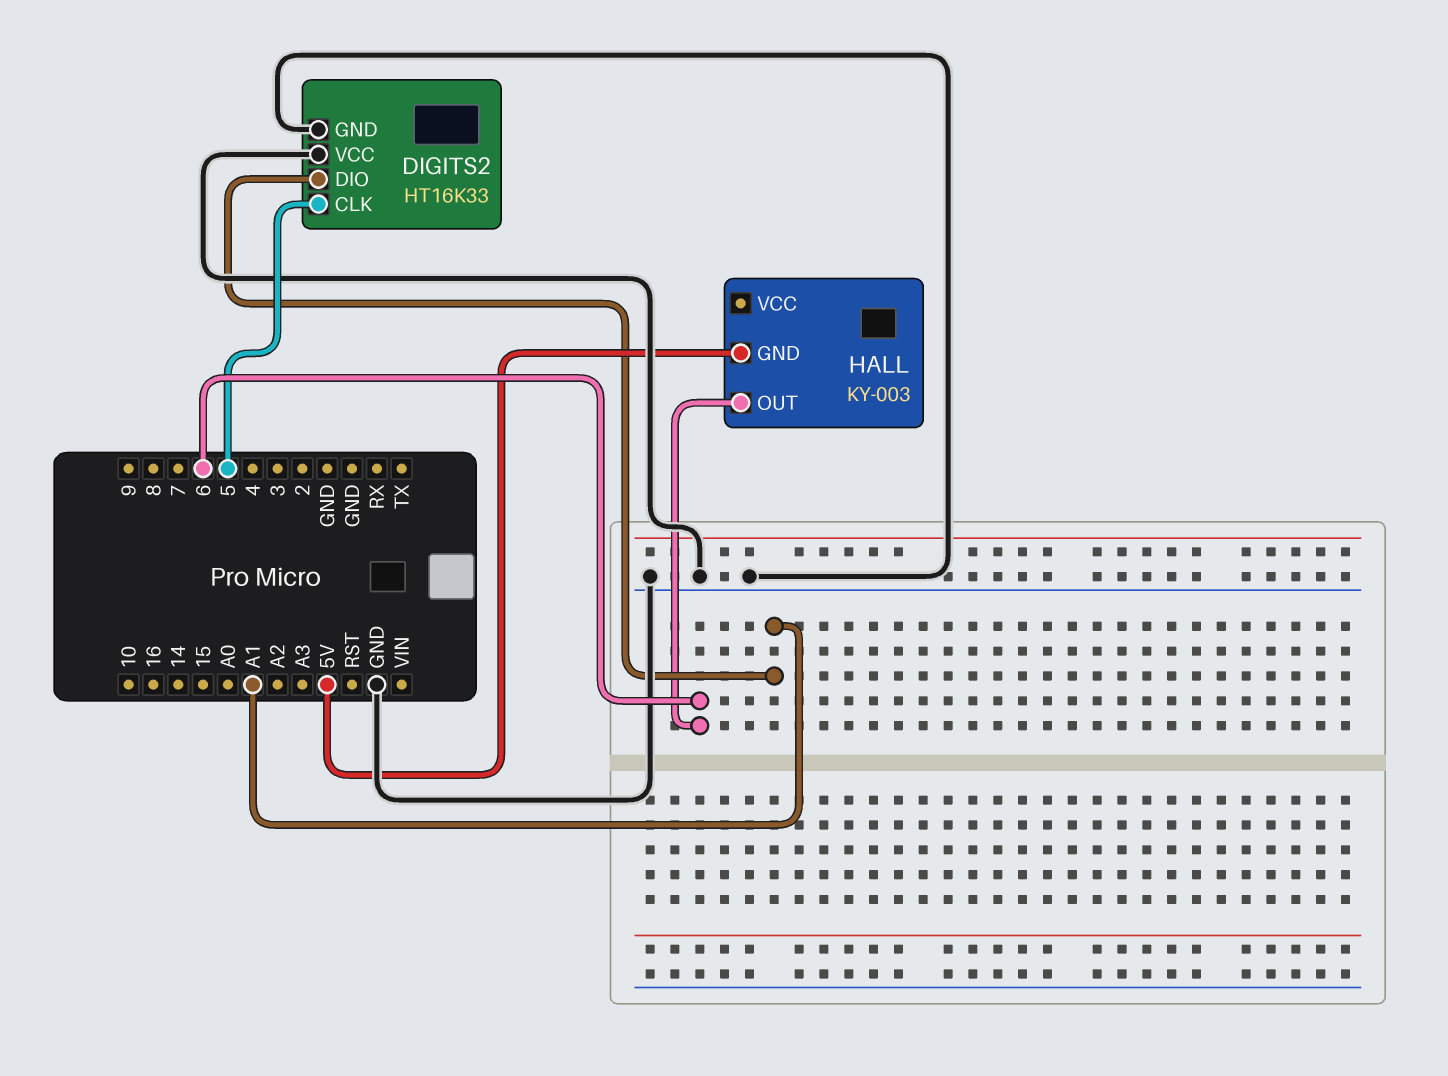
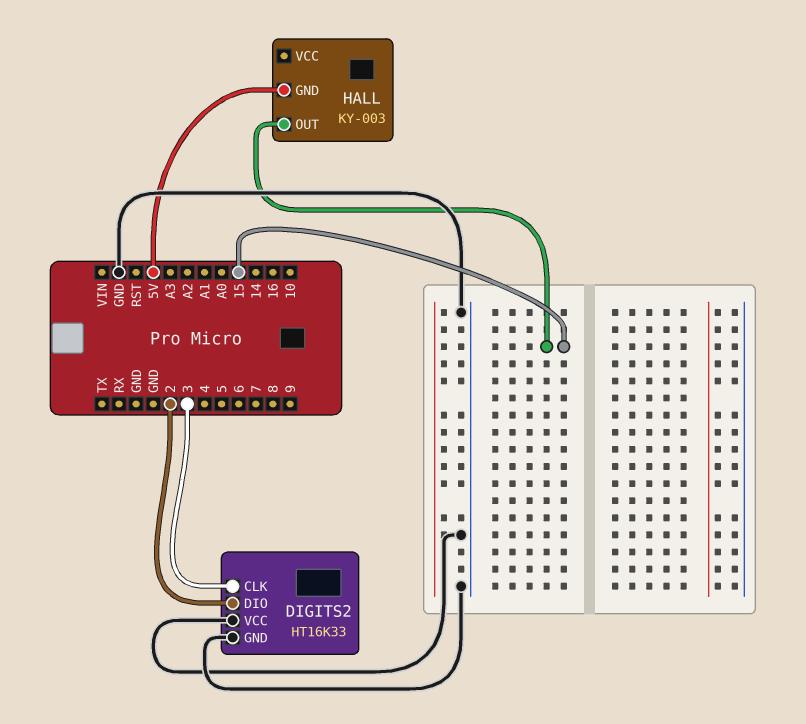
DIGITS2 pin CLK: 5 -> 3
DIGITS2 pin DIO: A1 -> 2
HALL pin OUT: 6 -> 15

